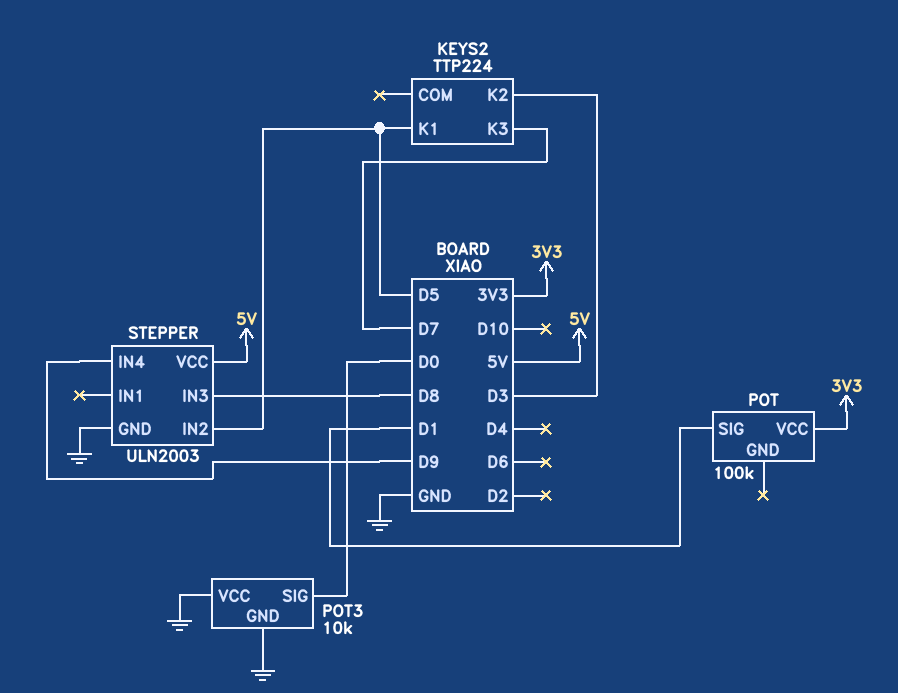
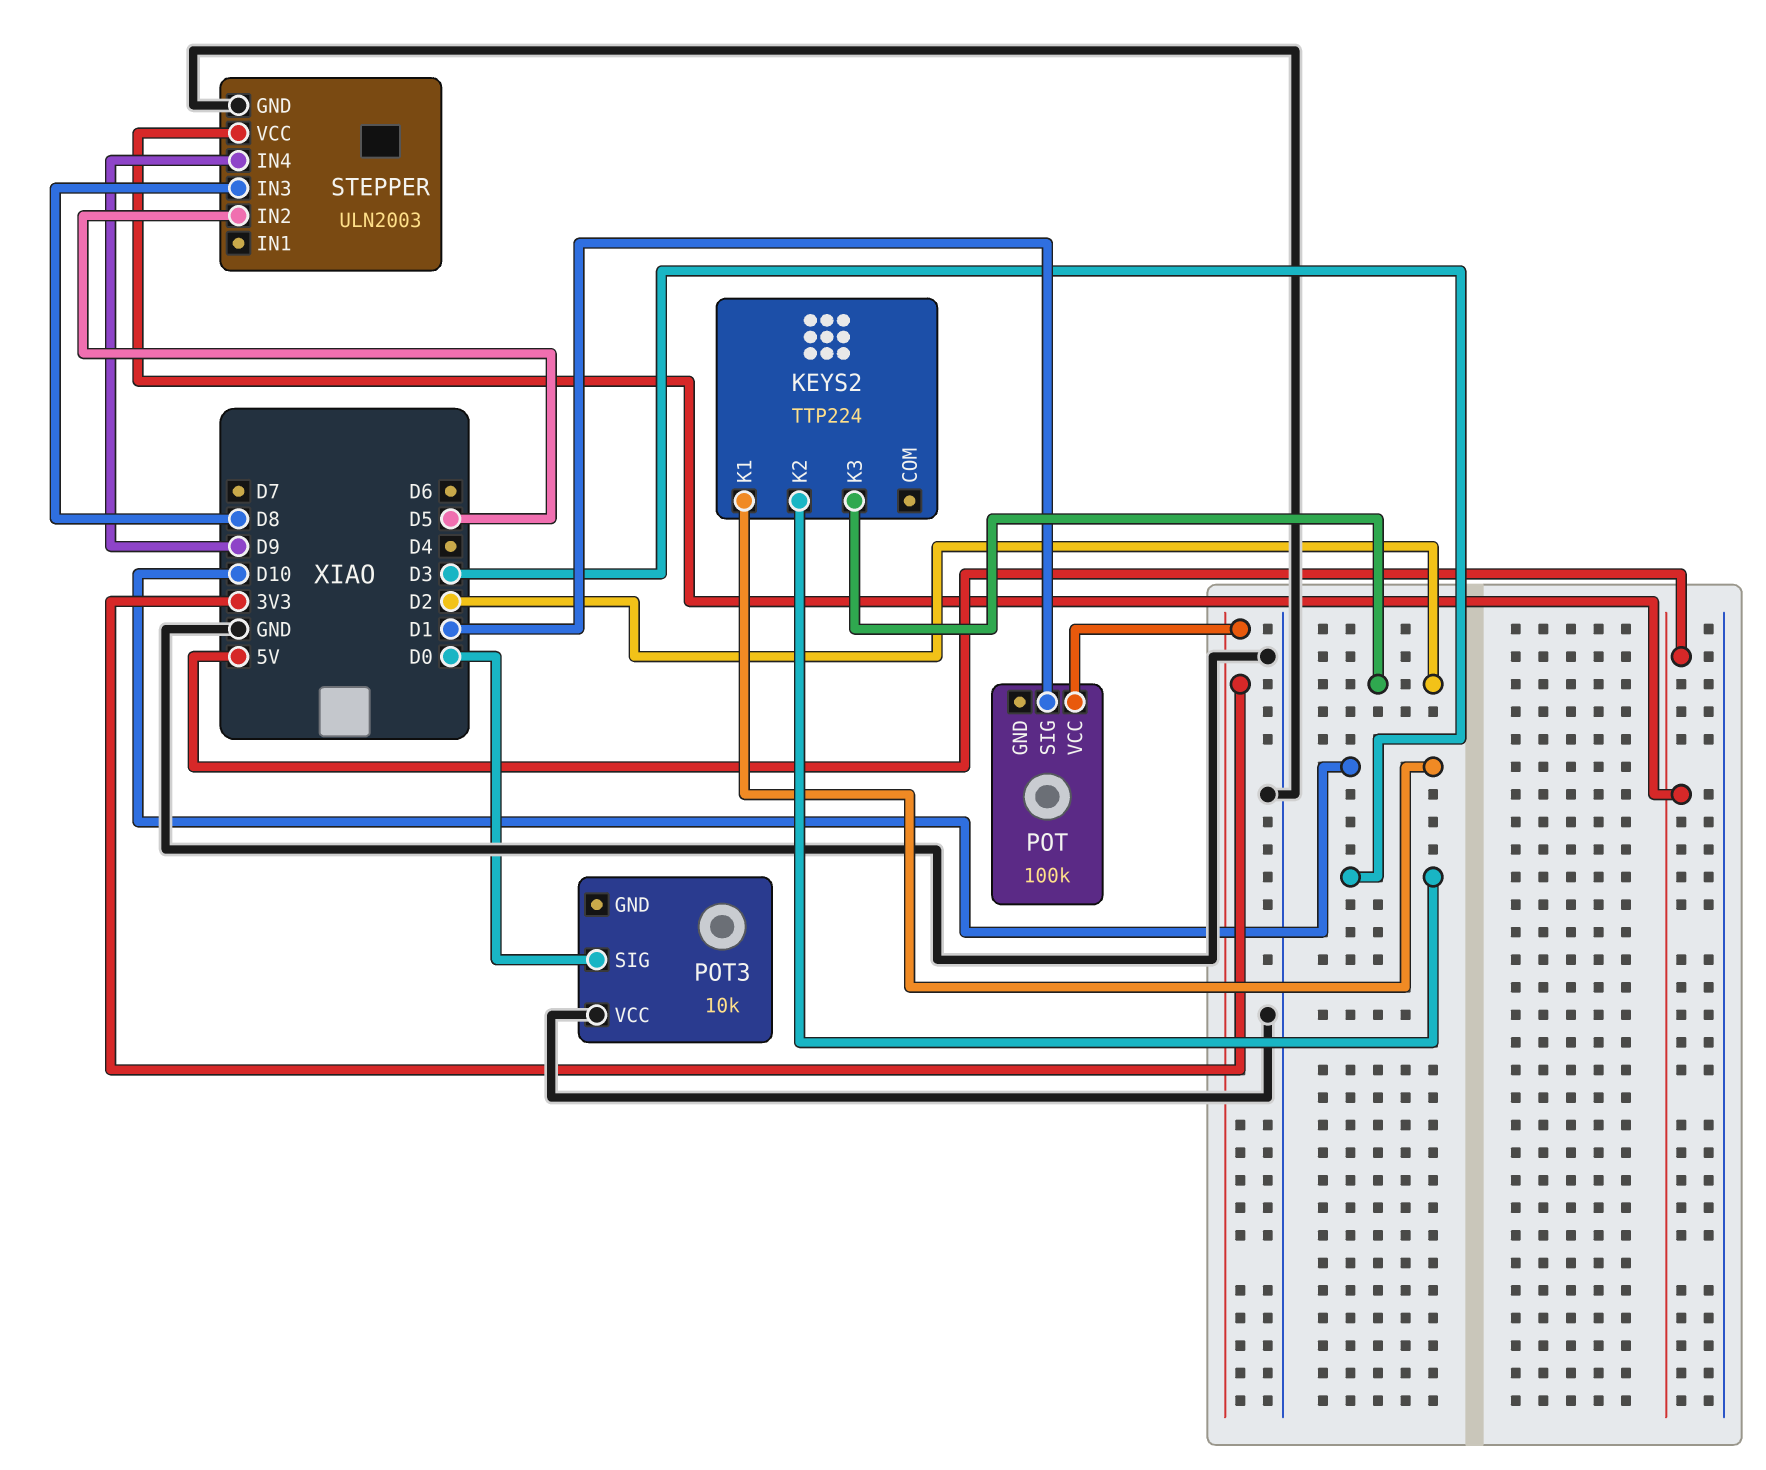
KEYS2 pin K1: D5 -> D10
KEYS2 pin K3: D7 -> D2
POT3 pin GND: GND -> none

